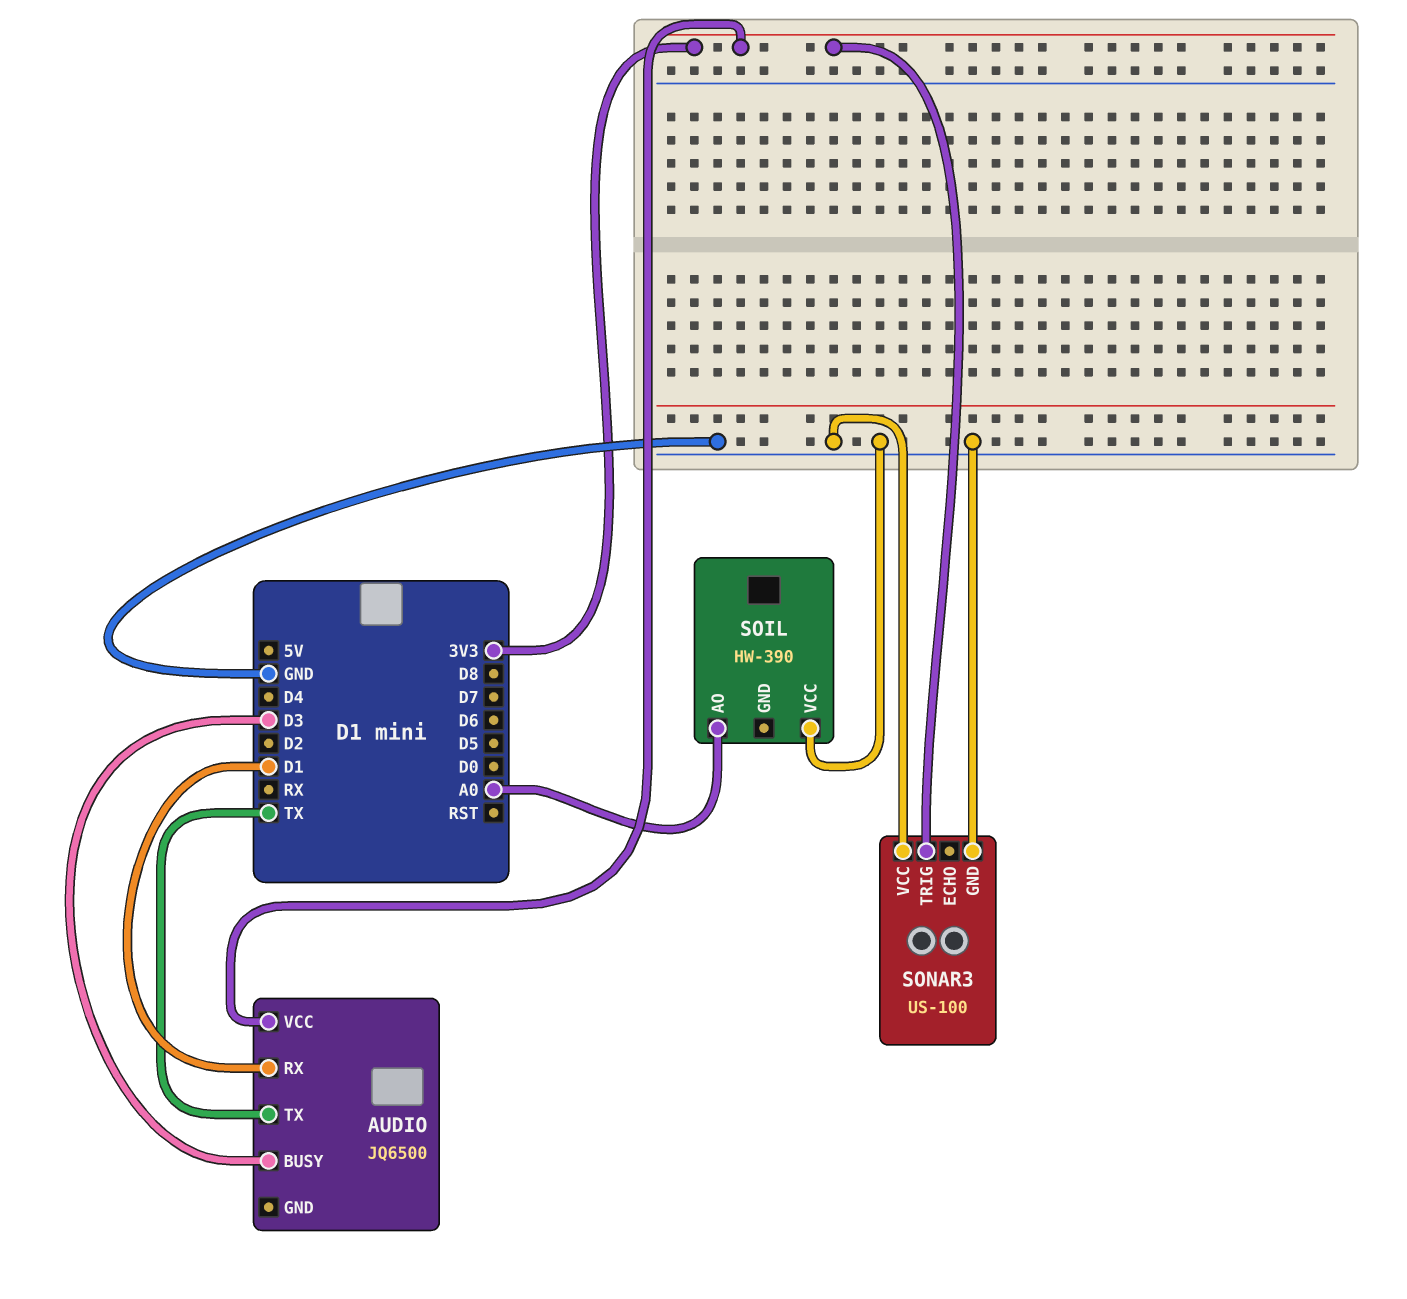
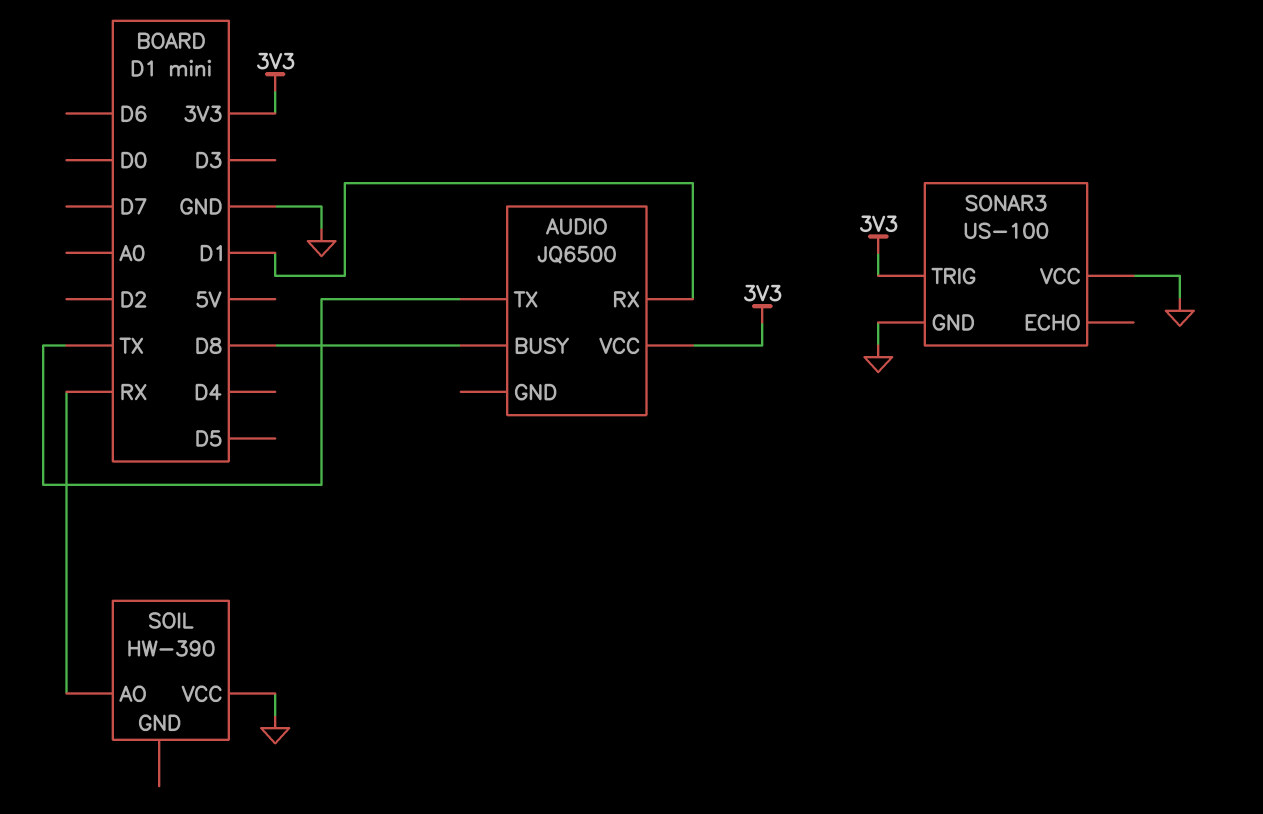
AUDIO pin BUSY: D3 -> D8
SOIL pin AO: A0 -> RX

